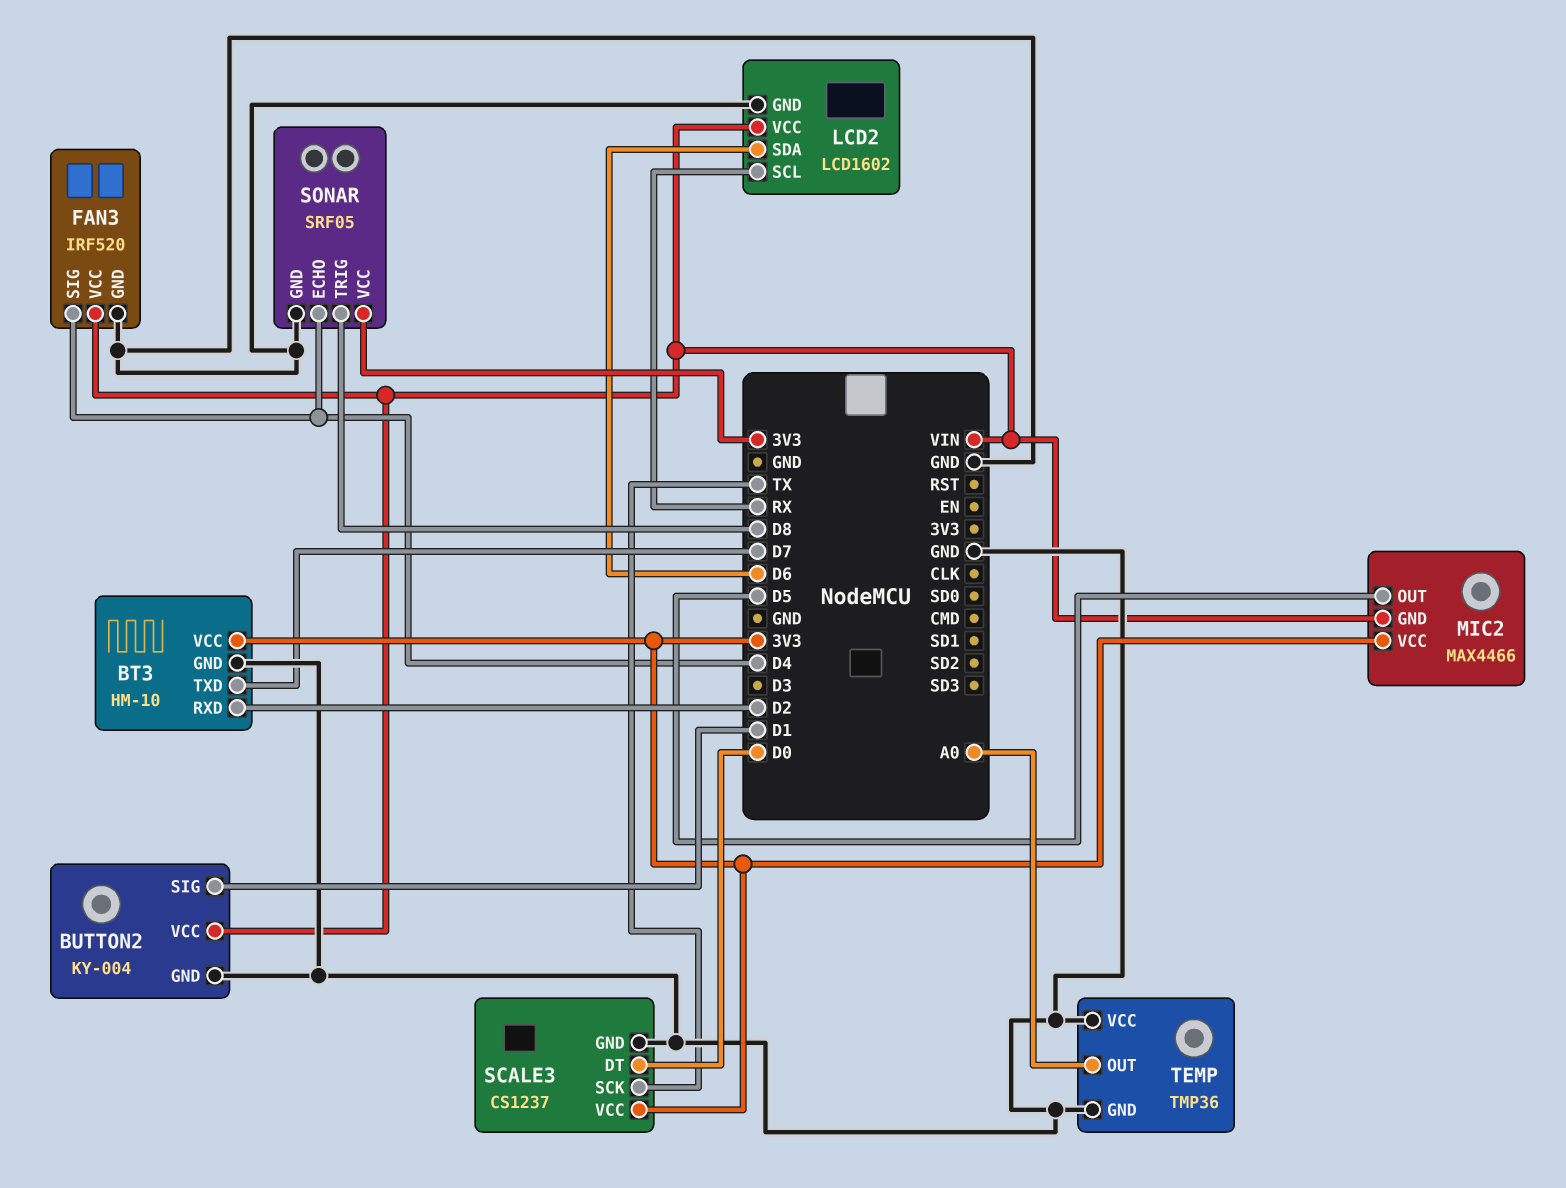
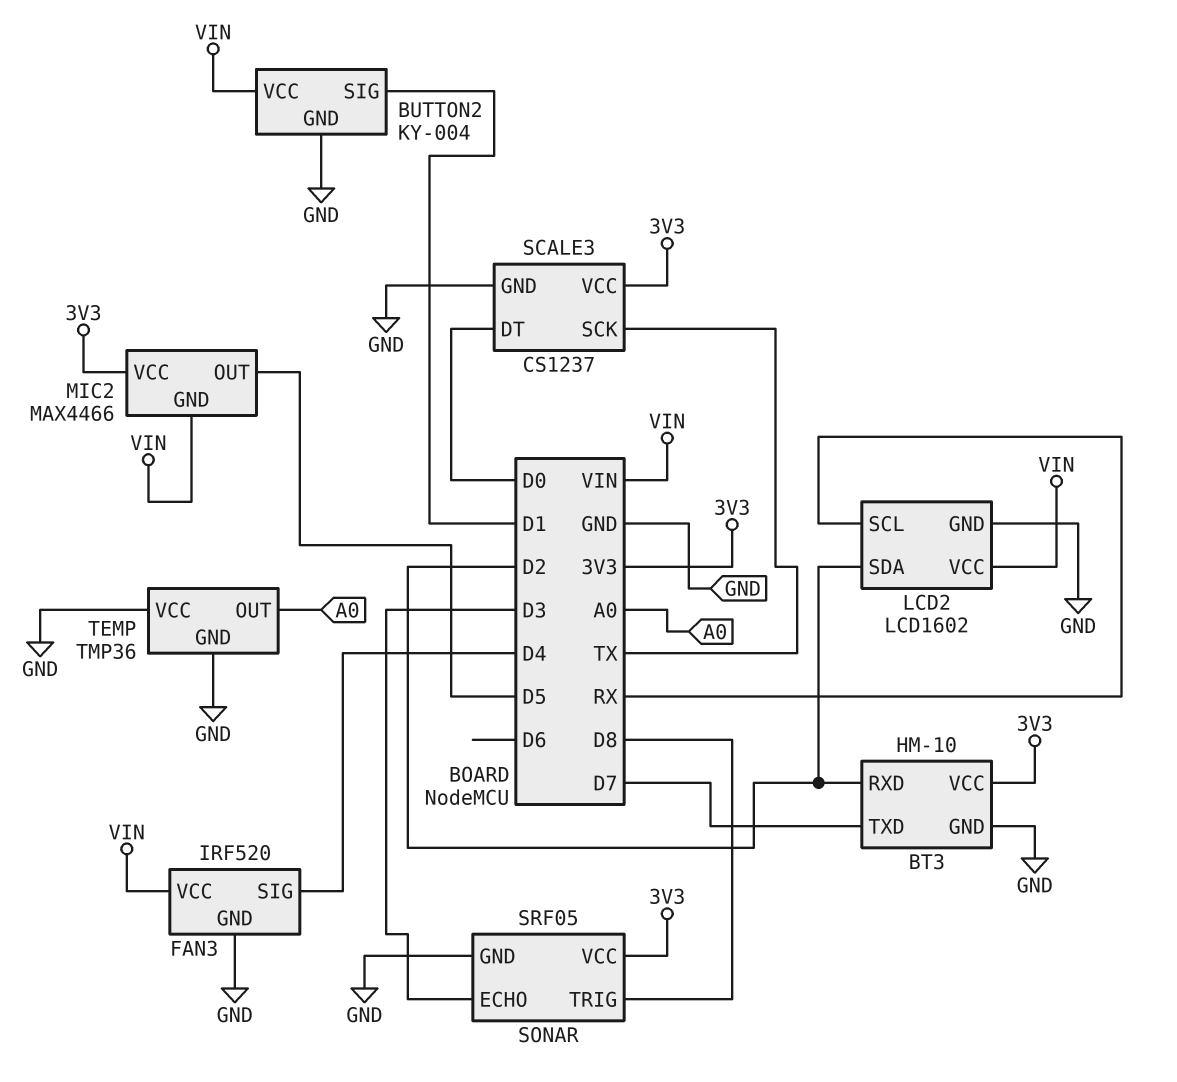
LCD2 pin SDA: D6 -> D2
SONAR pin ECHO: D4 -> D3

